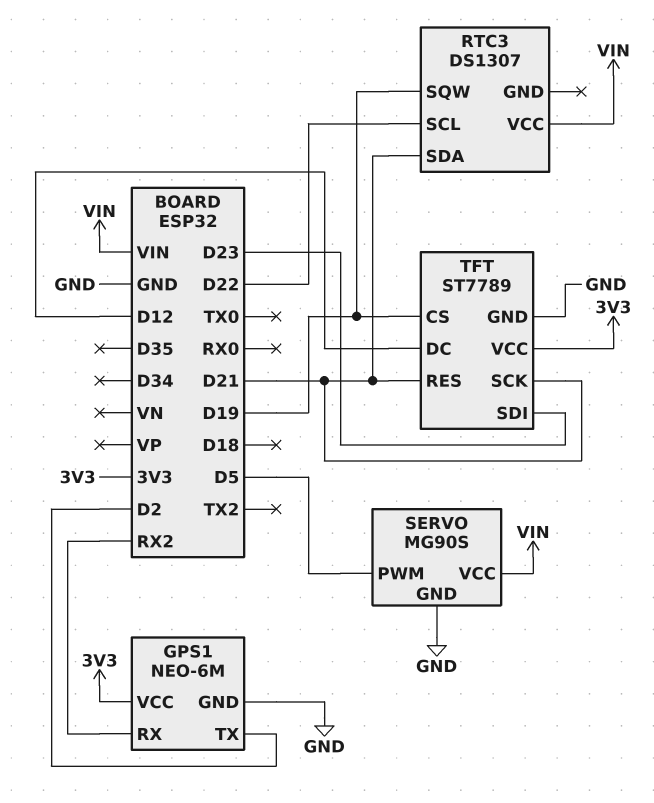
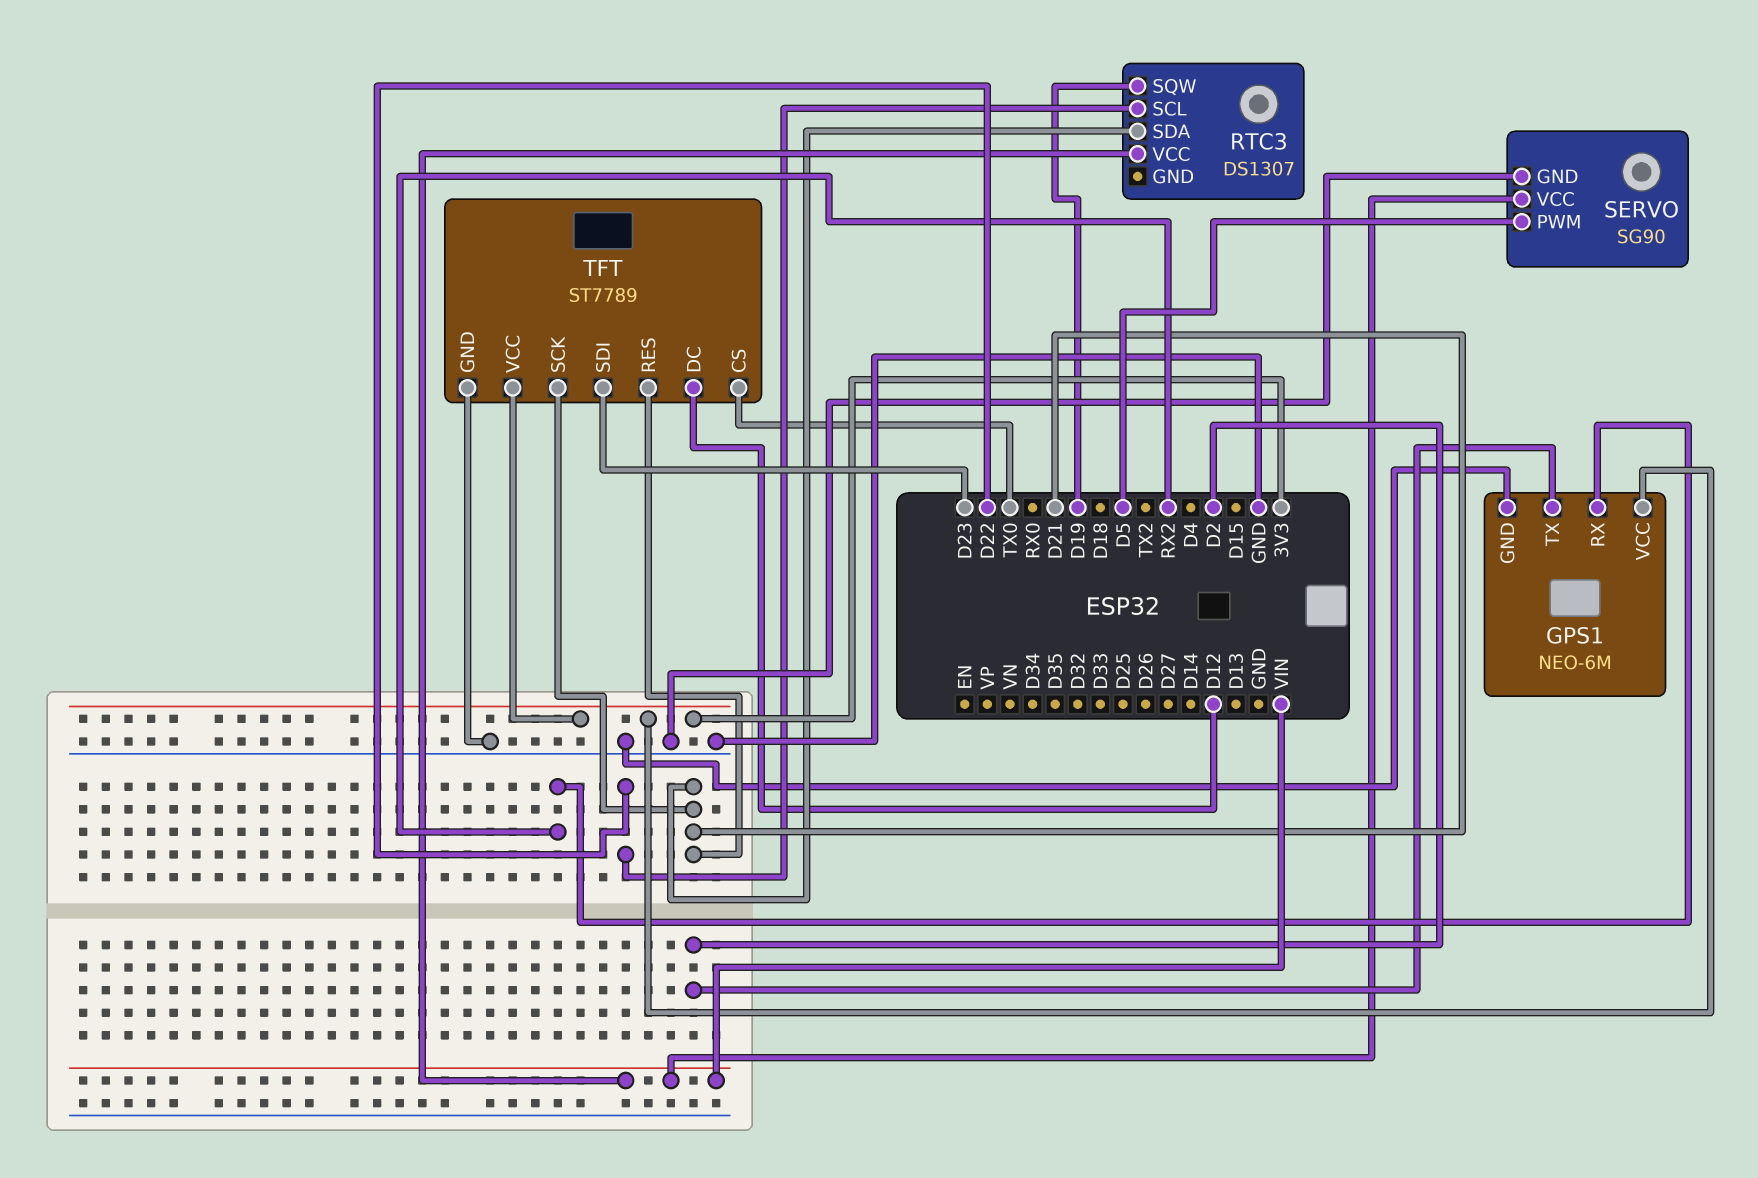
SERVO: MG90S -> SG90
TFT pin CS: D19 -> TX0

